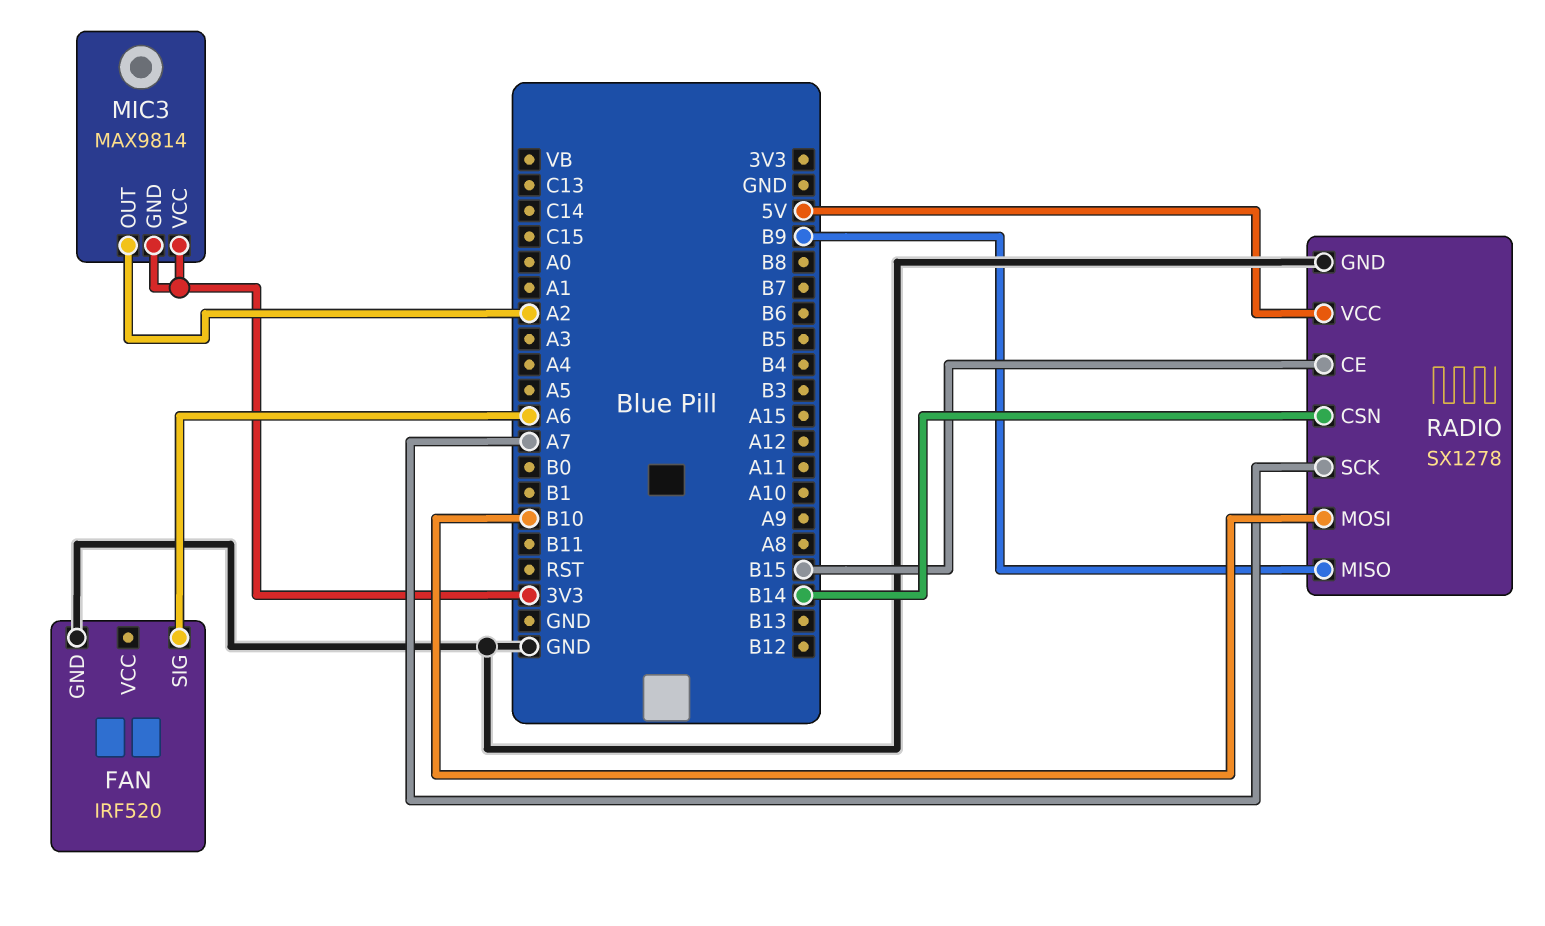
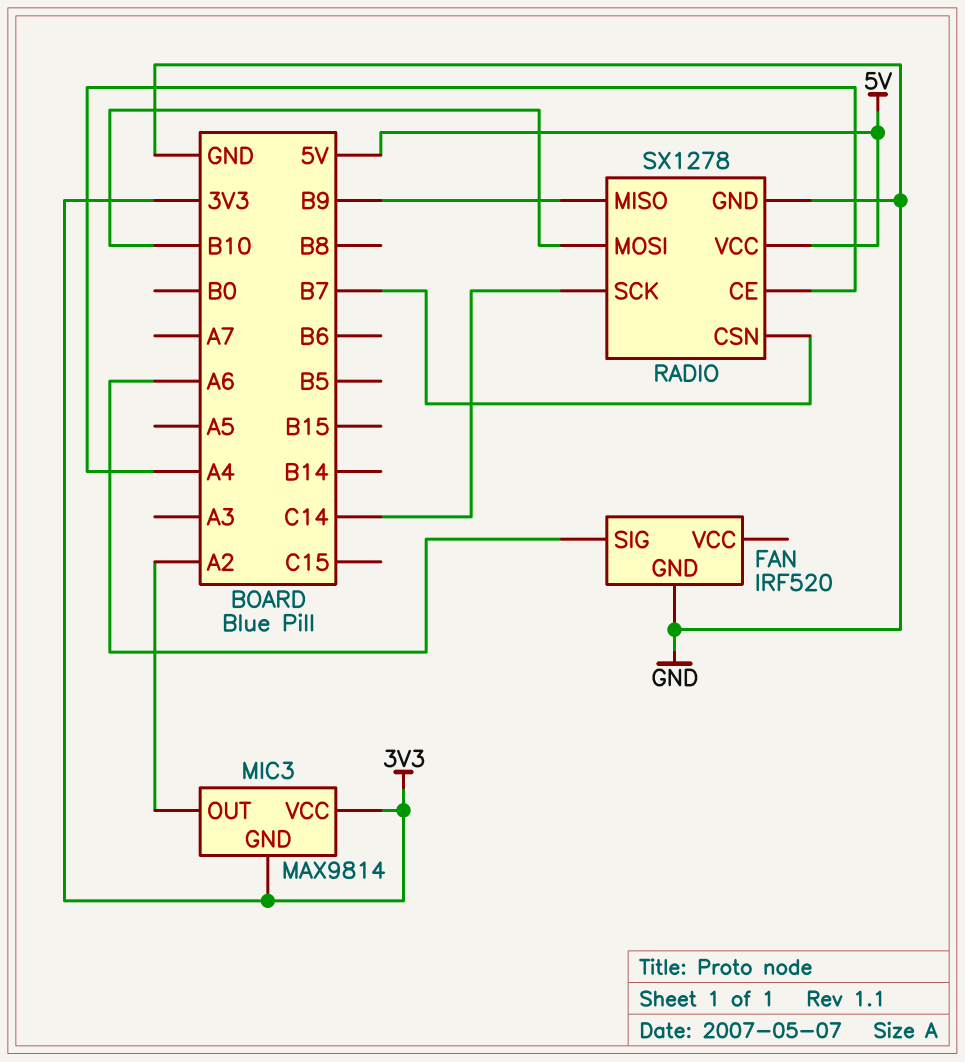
RADIO pin CE: B15 -> A4
RADIO pin CSN: B14 -> B7
RADIO pin SCK: A7 -> C14

